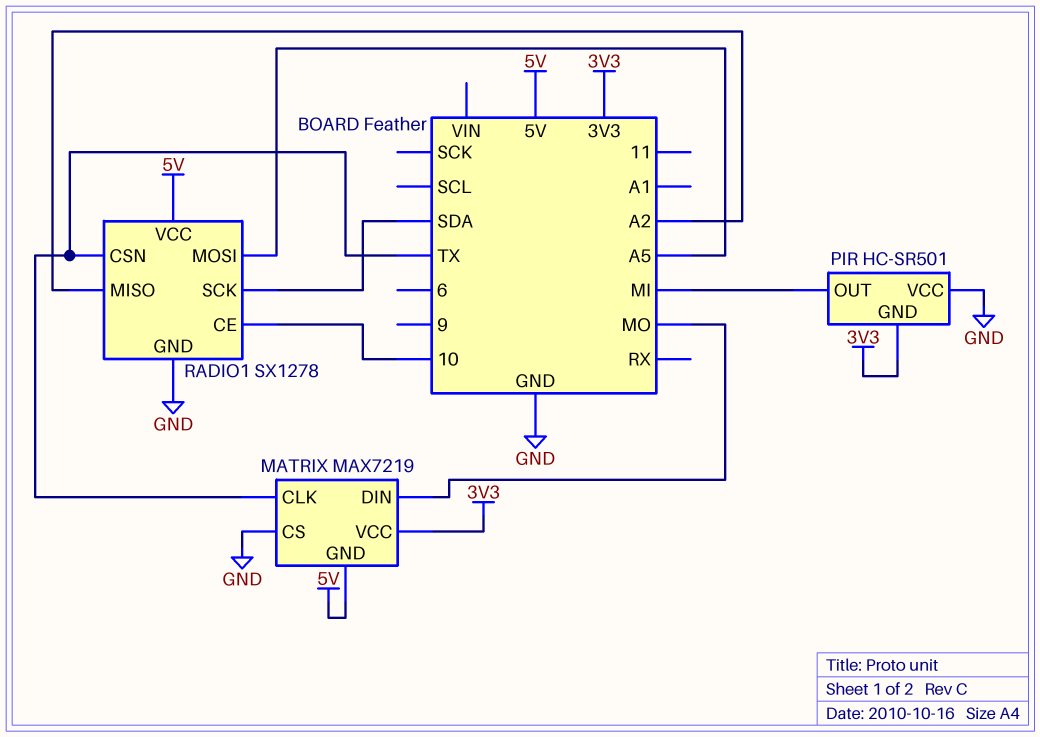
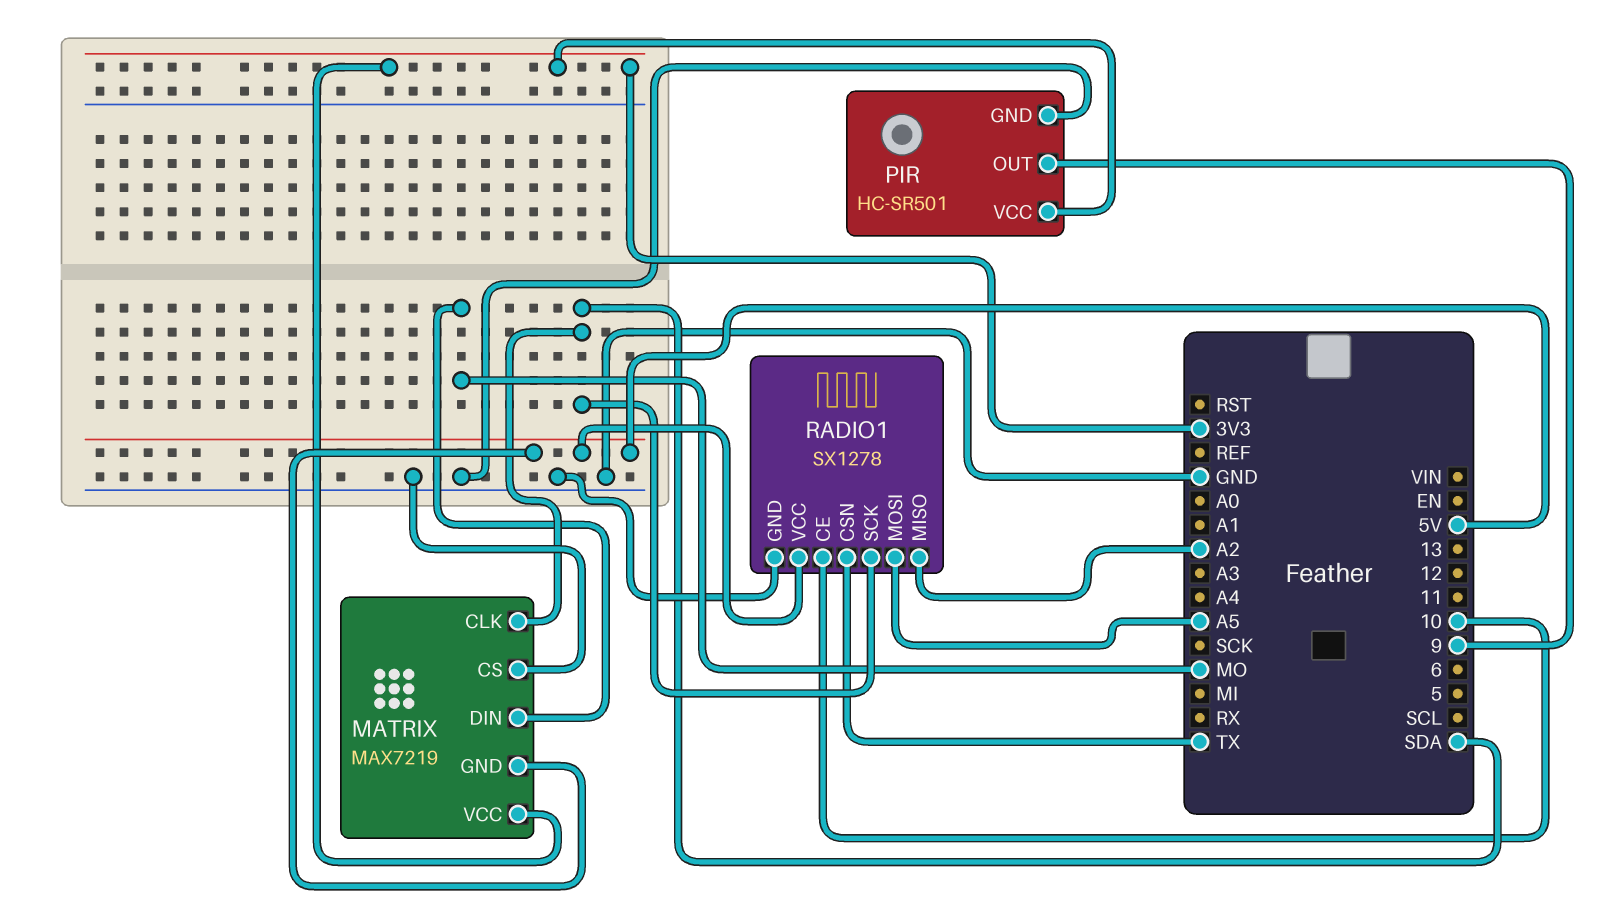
MATRIX pin CLK: TX -> SDA
PIR pin GND: 3V3 -> GND
PIR pin OUT: MI -> 9
PIR pin VCC: GND -> 3V3

